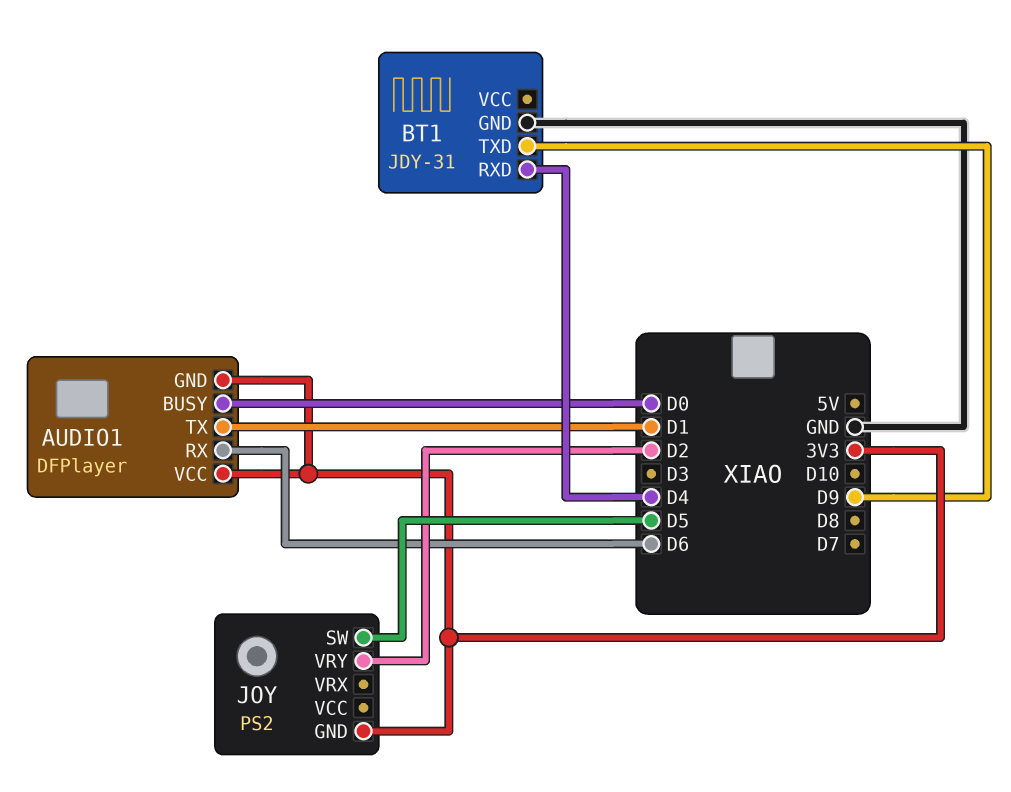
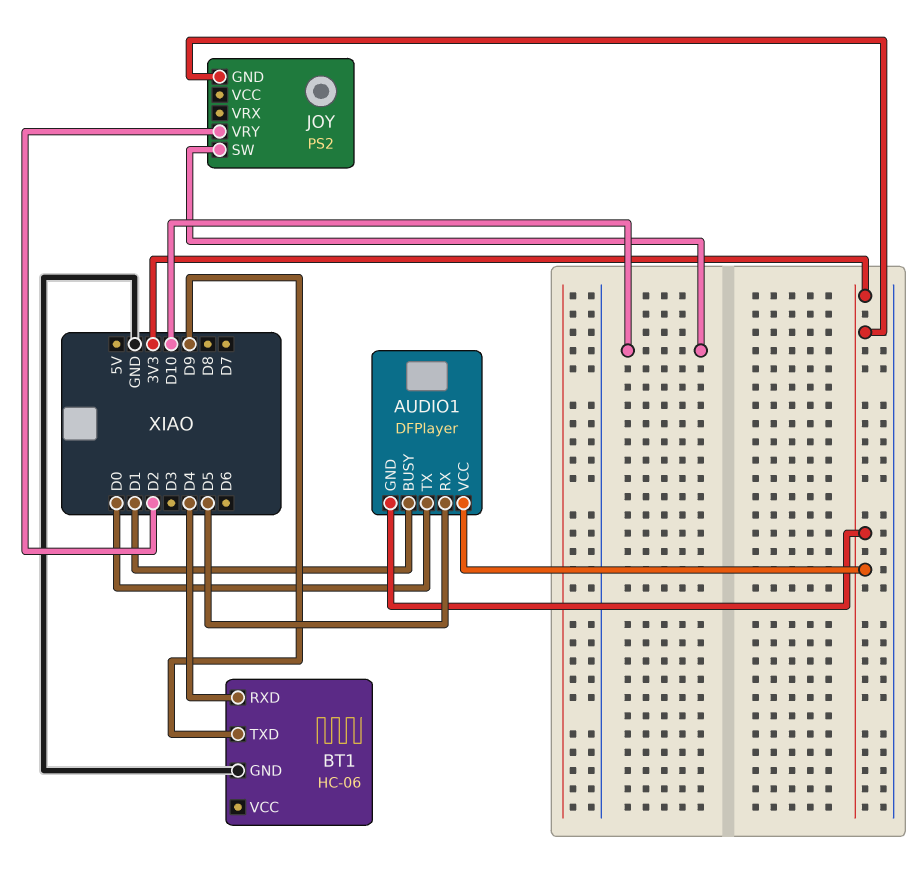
AUDIO1 pin BUSY: D0 -> D1
AUDIO1 pin RX: D6 -> D5
AUDIO1 pin TX: D1 -> D0
BT1: JDY-31 -> HC-06
JOY pin SW: D5 -> D10

